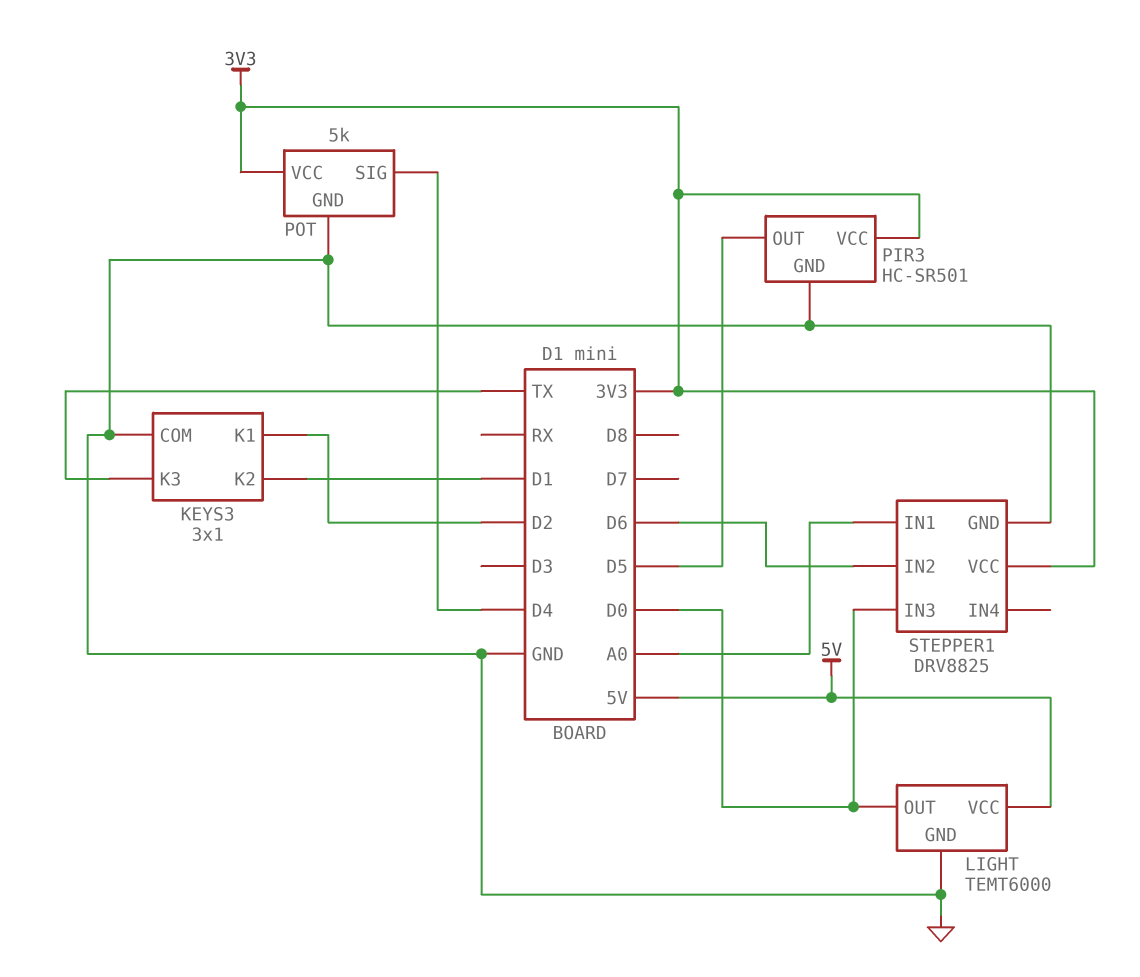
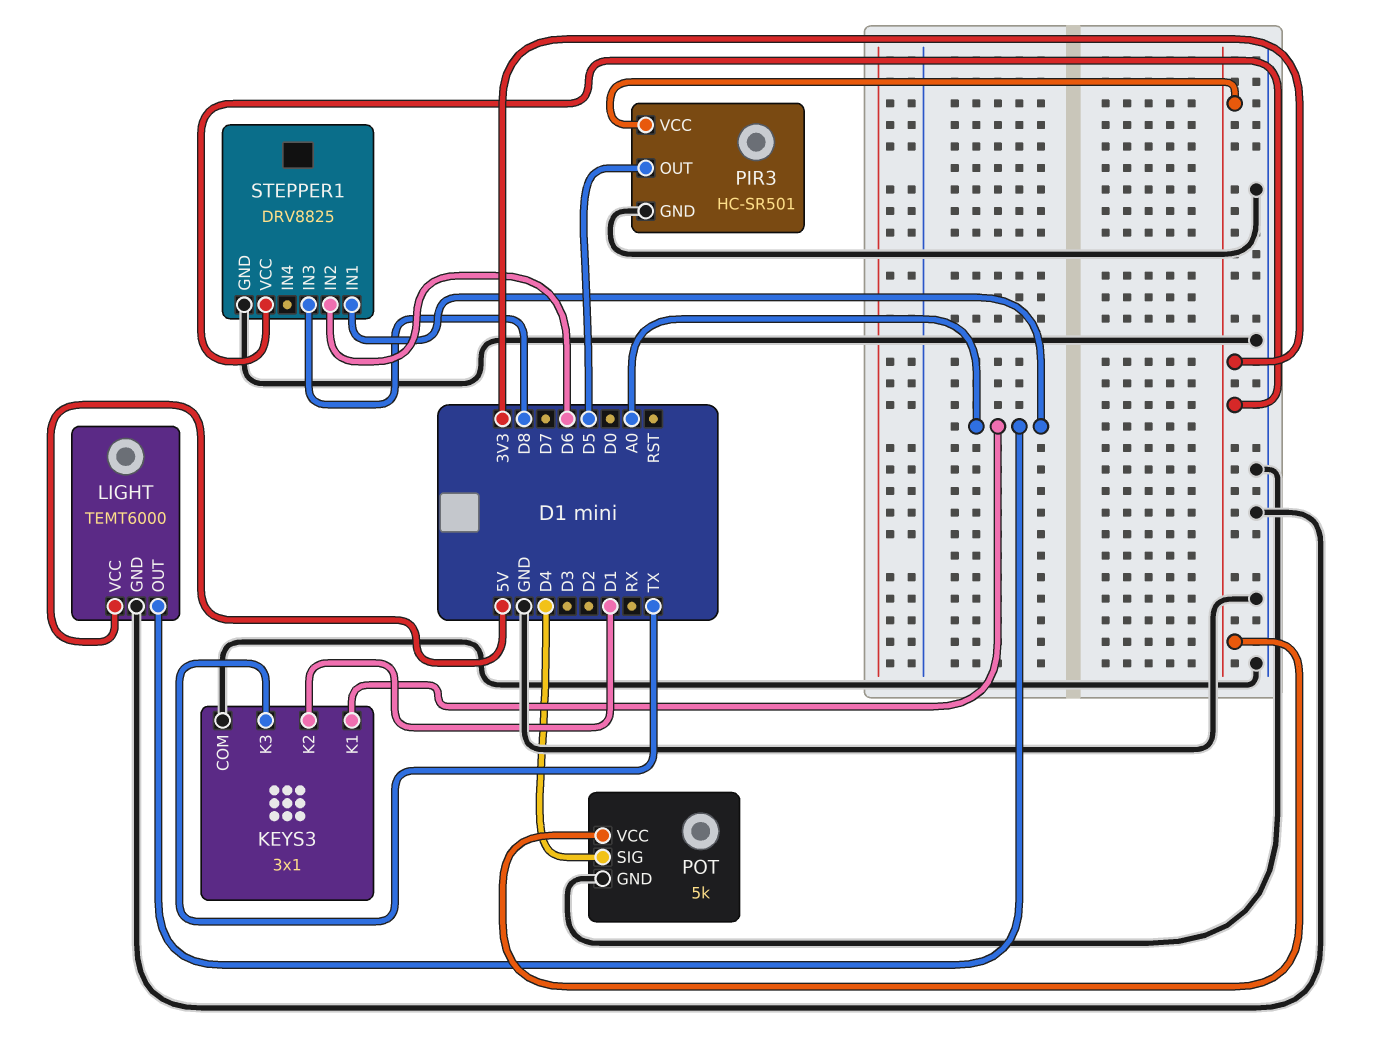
KEYS3 pin K1: D2 -> A0
LIGHT pin OUT: D0 -> A0
STEPPER1 pin IN3: D0 -> D8

